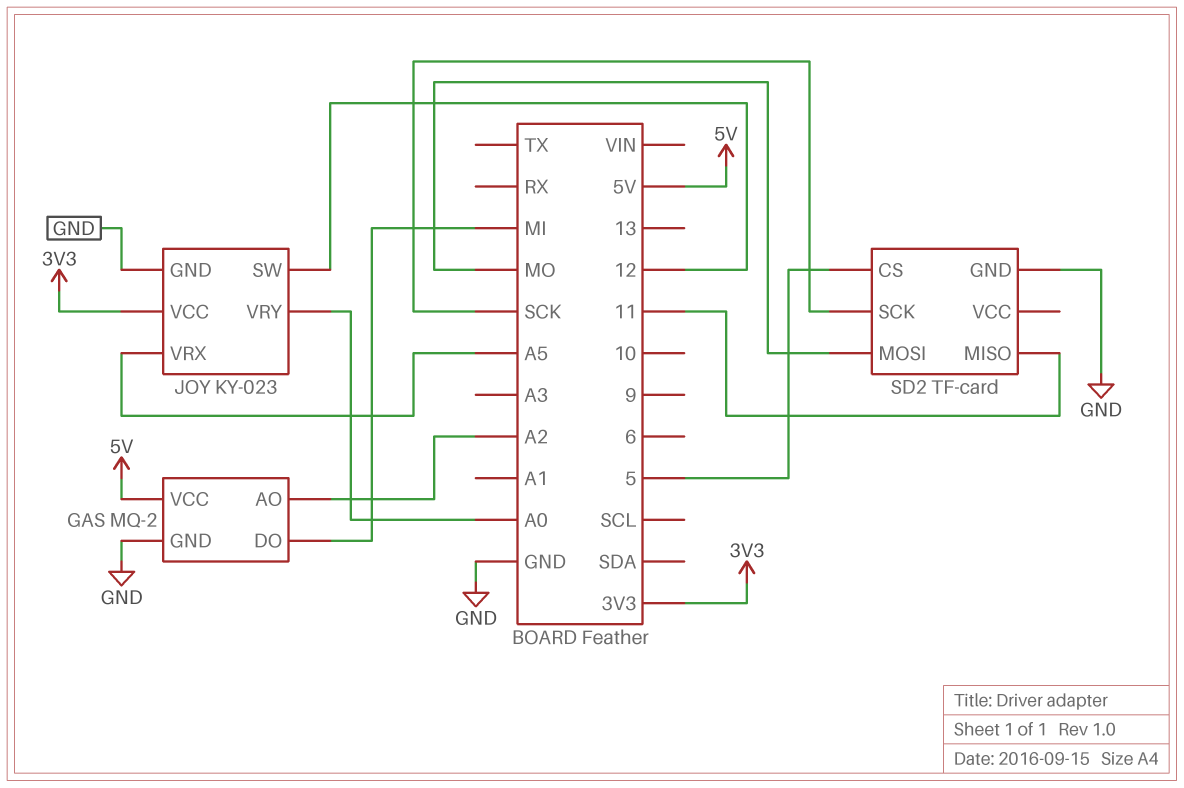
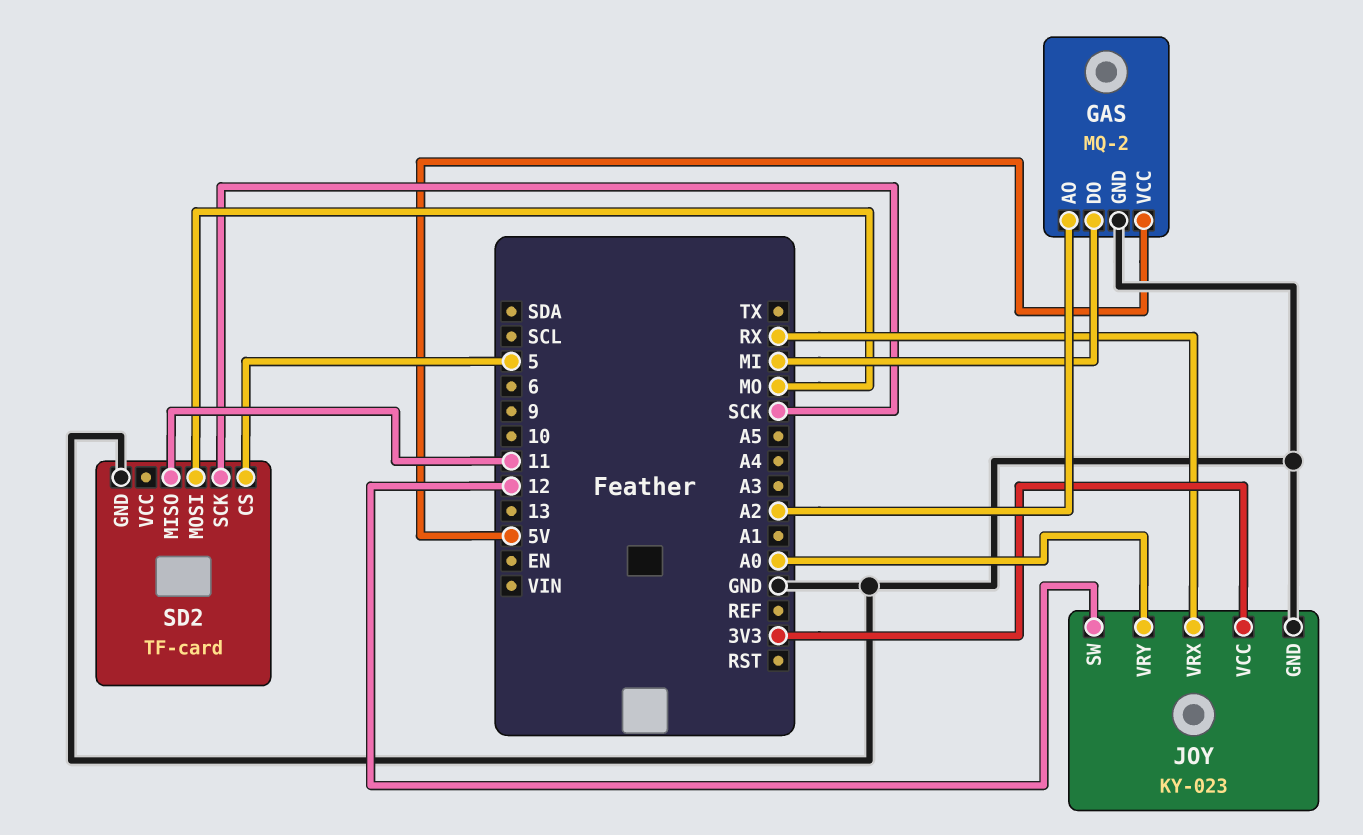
JOY pin VRX: A5 -> RX

